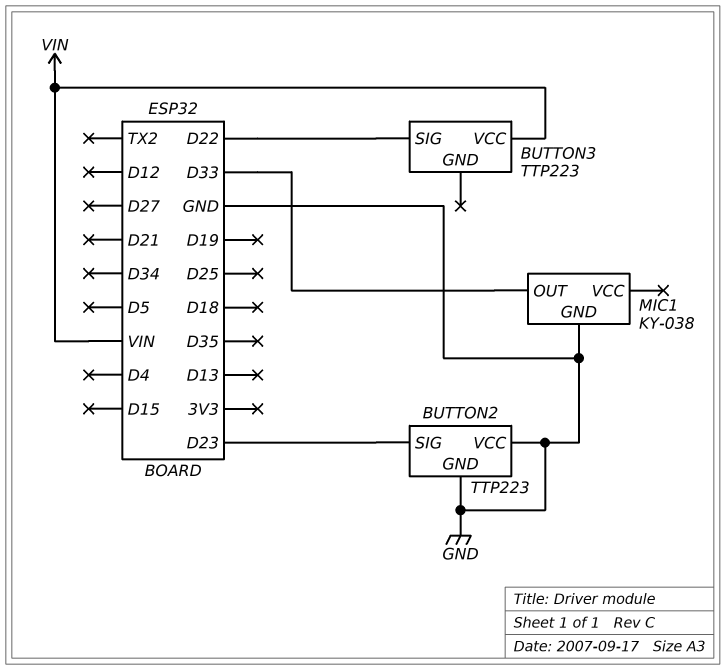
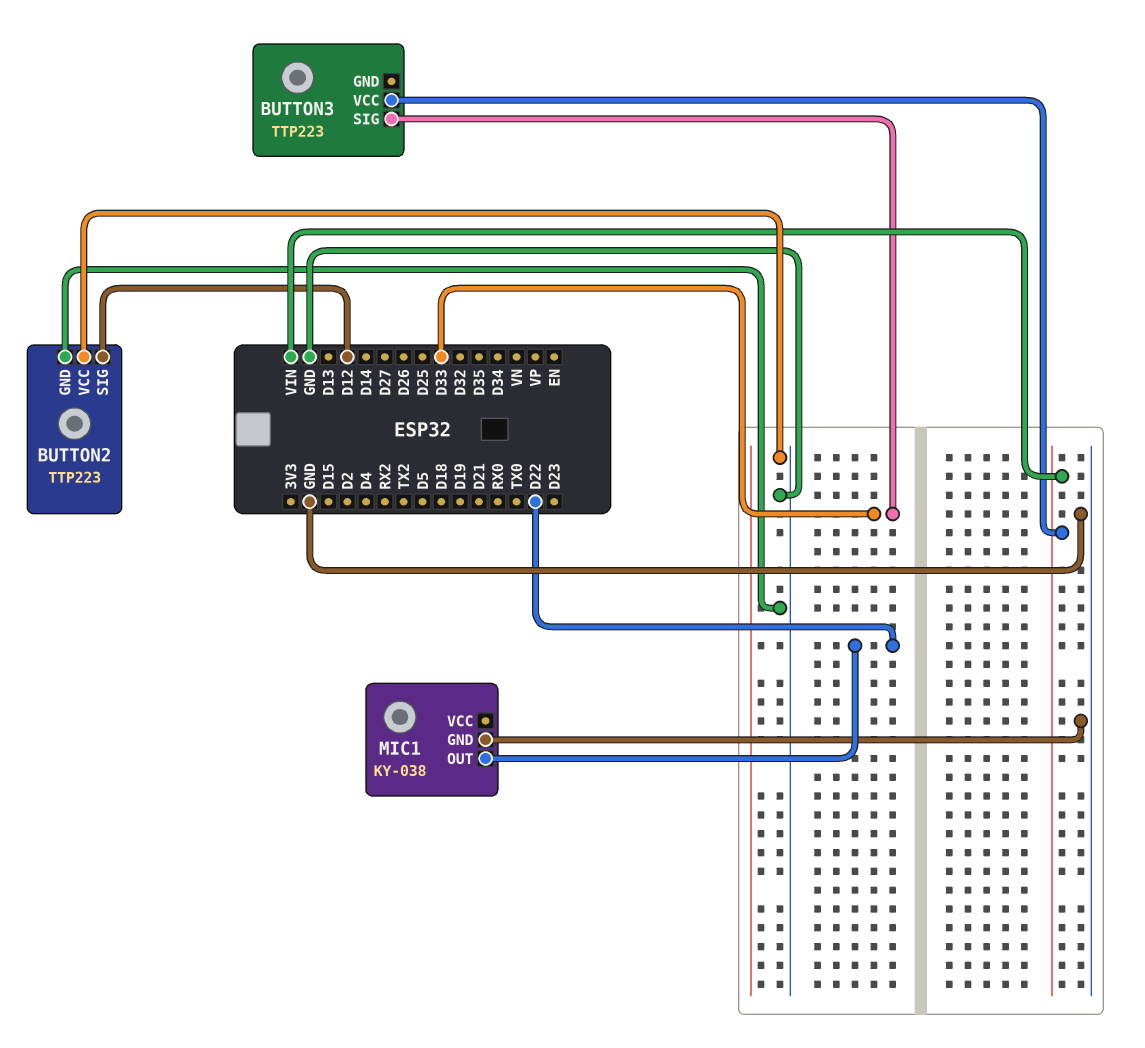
BUTTON2 pin SIG: D23 -> D12
BUTTON3 pin SIG: D22 -> D33
MIC1 pin OUT: D33 -> D22

